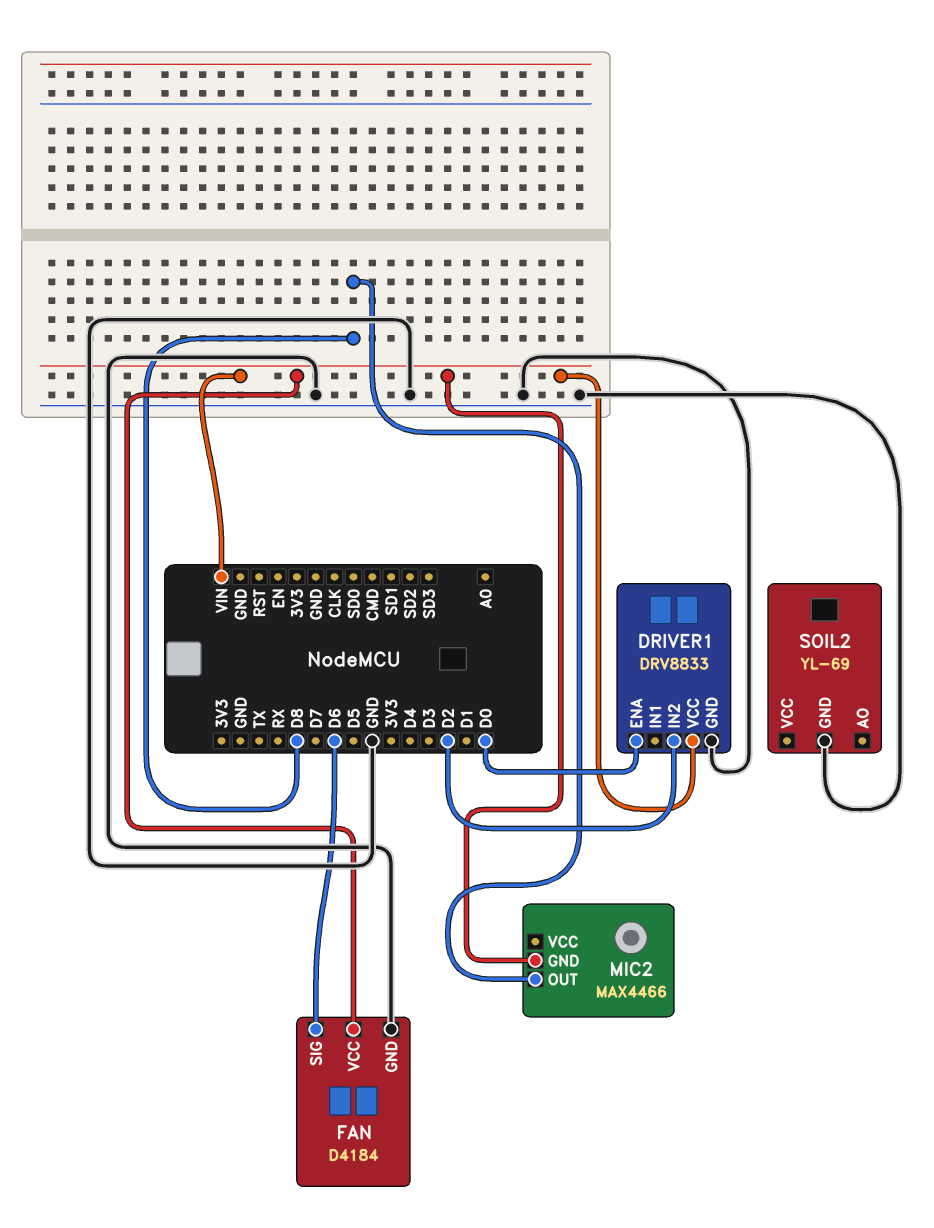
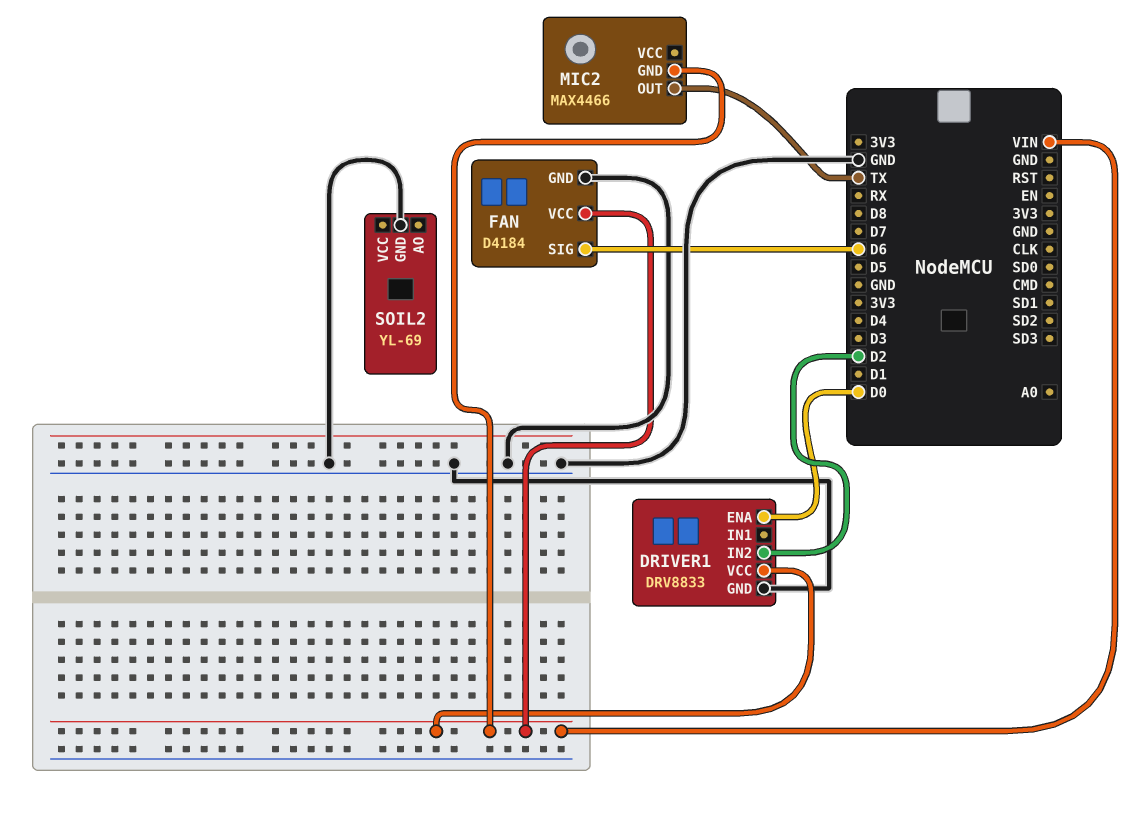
MIC2 pin OUT: D8 -> TX

